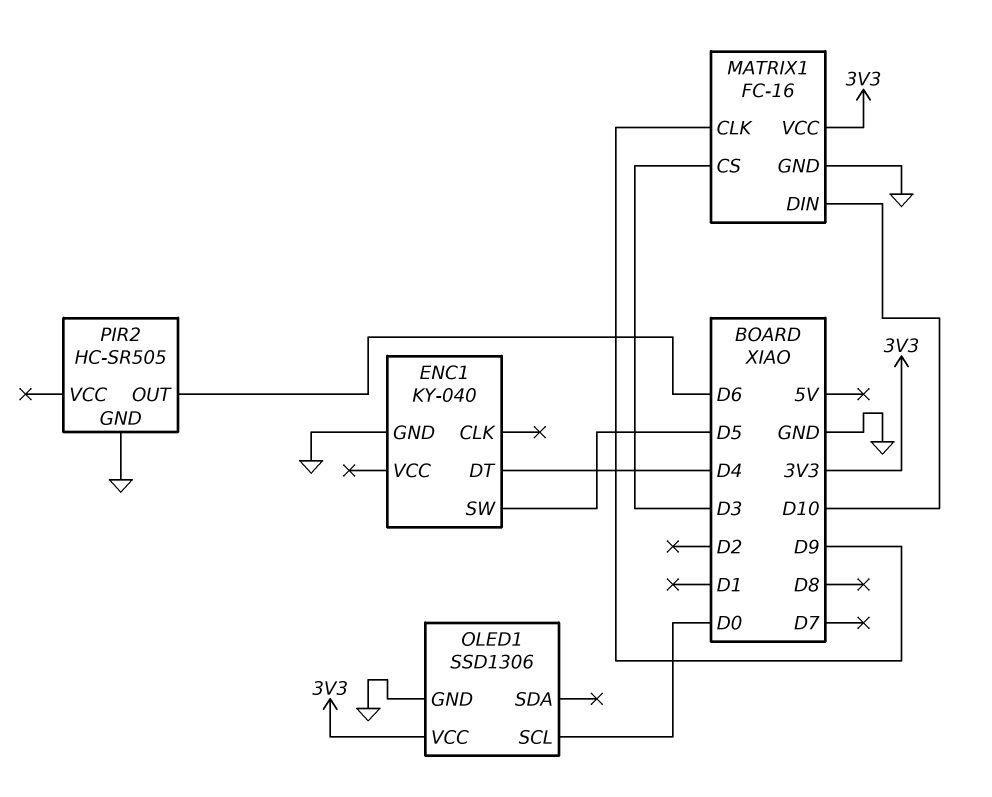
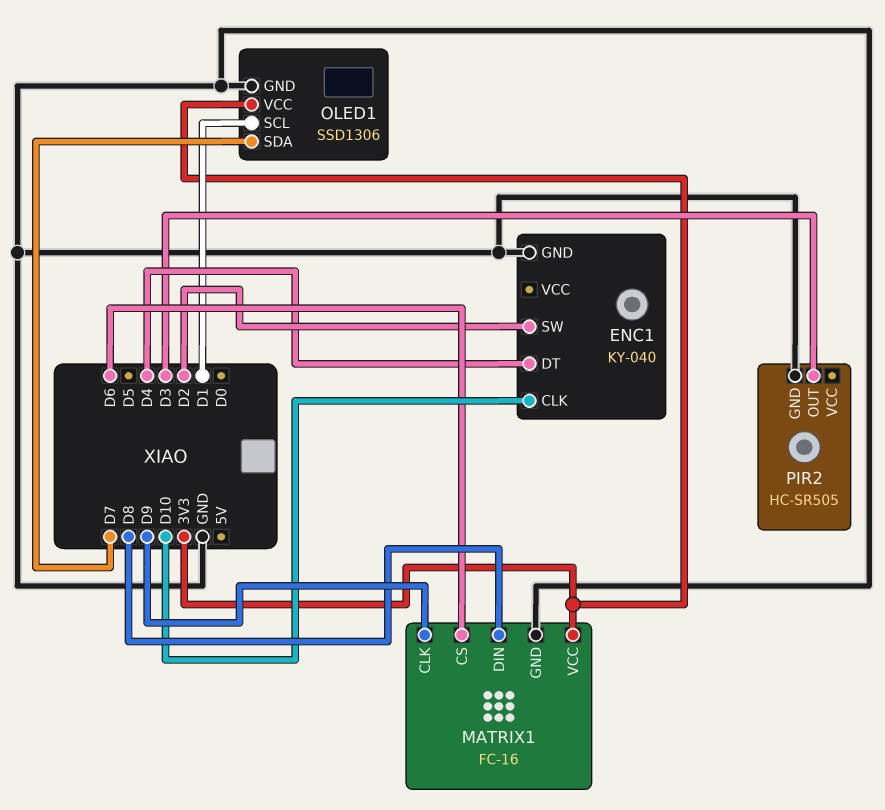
ENC1 pin CLK: none -> D10
ENC1 pin SW: D5 -> D2
MATRIX1 pin CS: D3 -> D6
MATRIX1 pin DIN: D10 -> D8
OLED1 pin SCL: D0 -> D1
OLED1 pin SDA: none -> D7
PIR2 pin OUT: D6 -> D3

